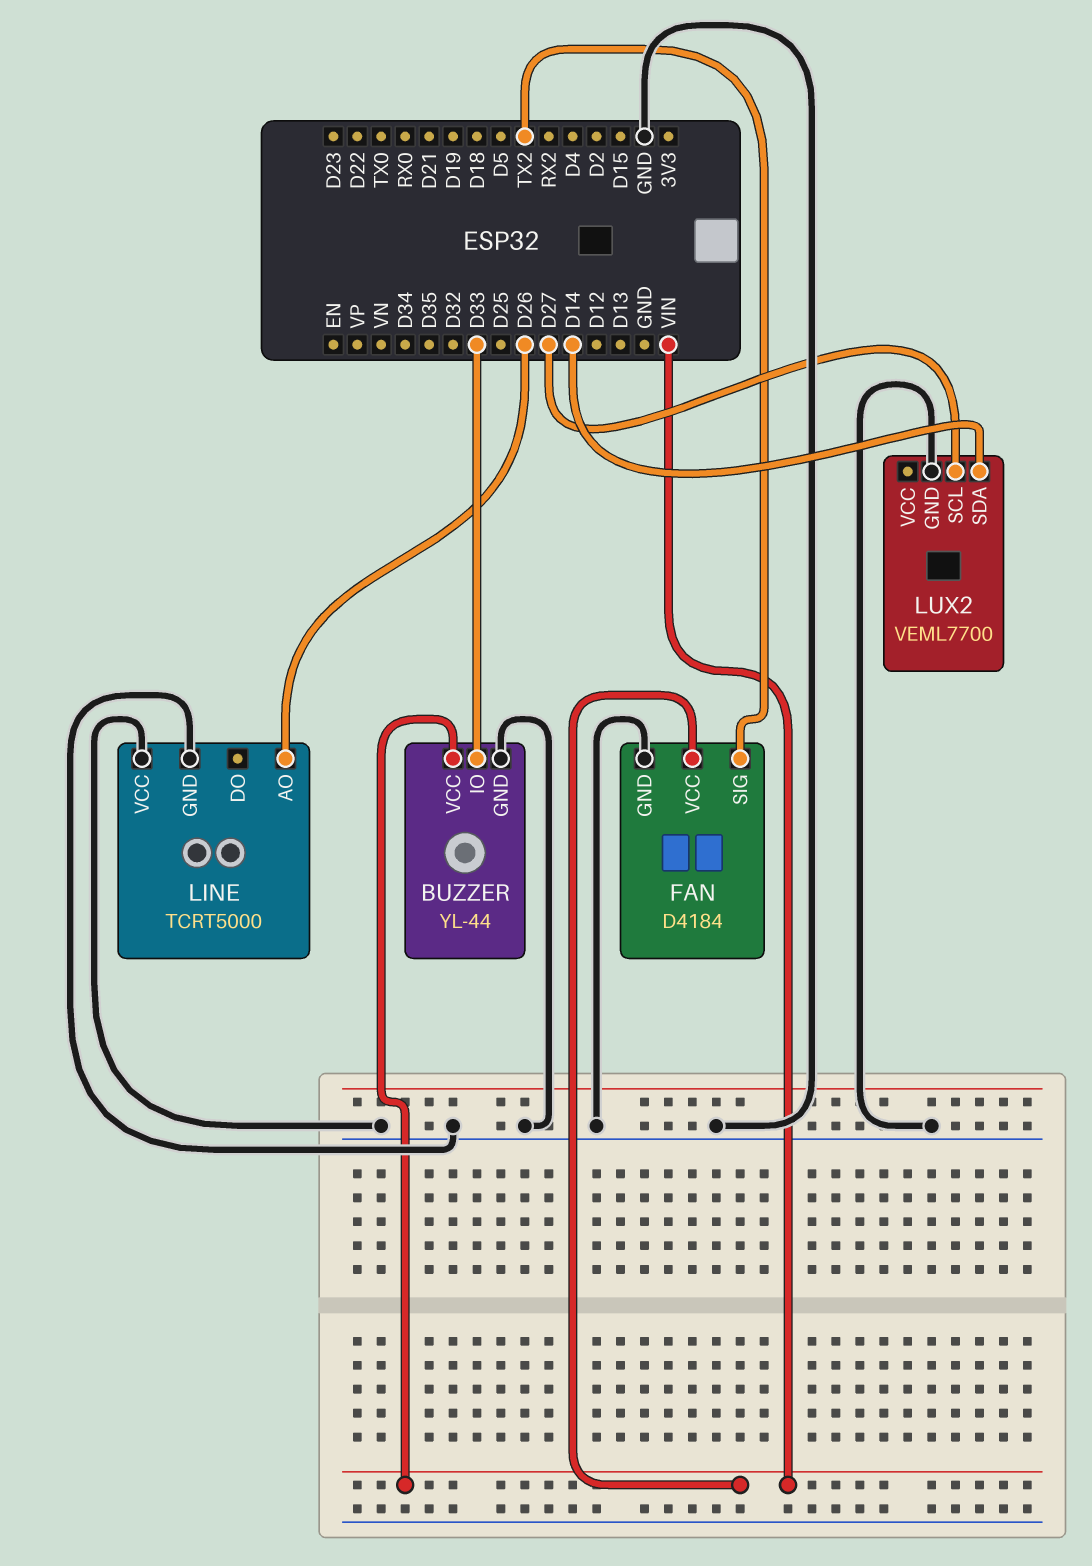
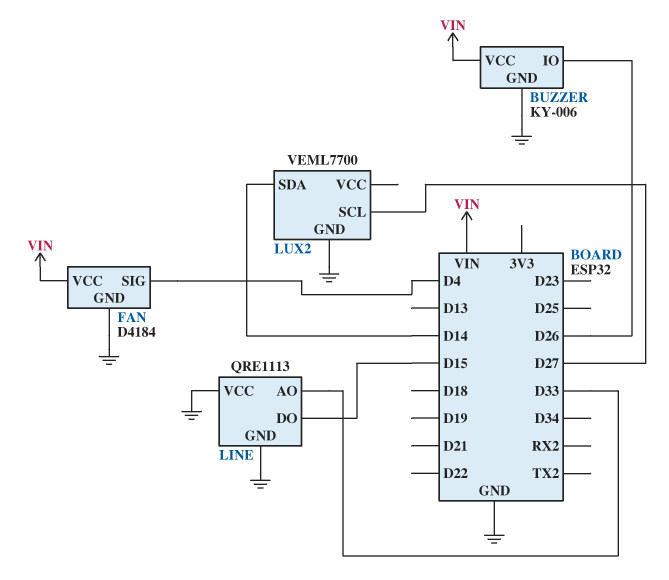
BUZZER: YL-44 -> KY-006
BUZZER pin IO: D33 -> D26
FAN pin SIG: TX2 -> D4
LINE: TCRT5000 -> QRE1113
LINE pin AO: D26 -> D33
LINE pin DO: none -> D15

